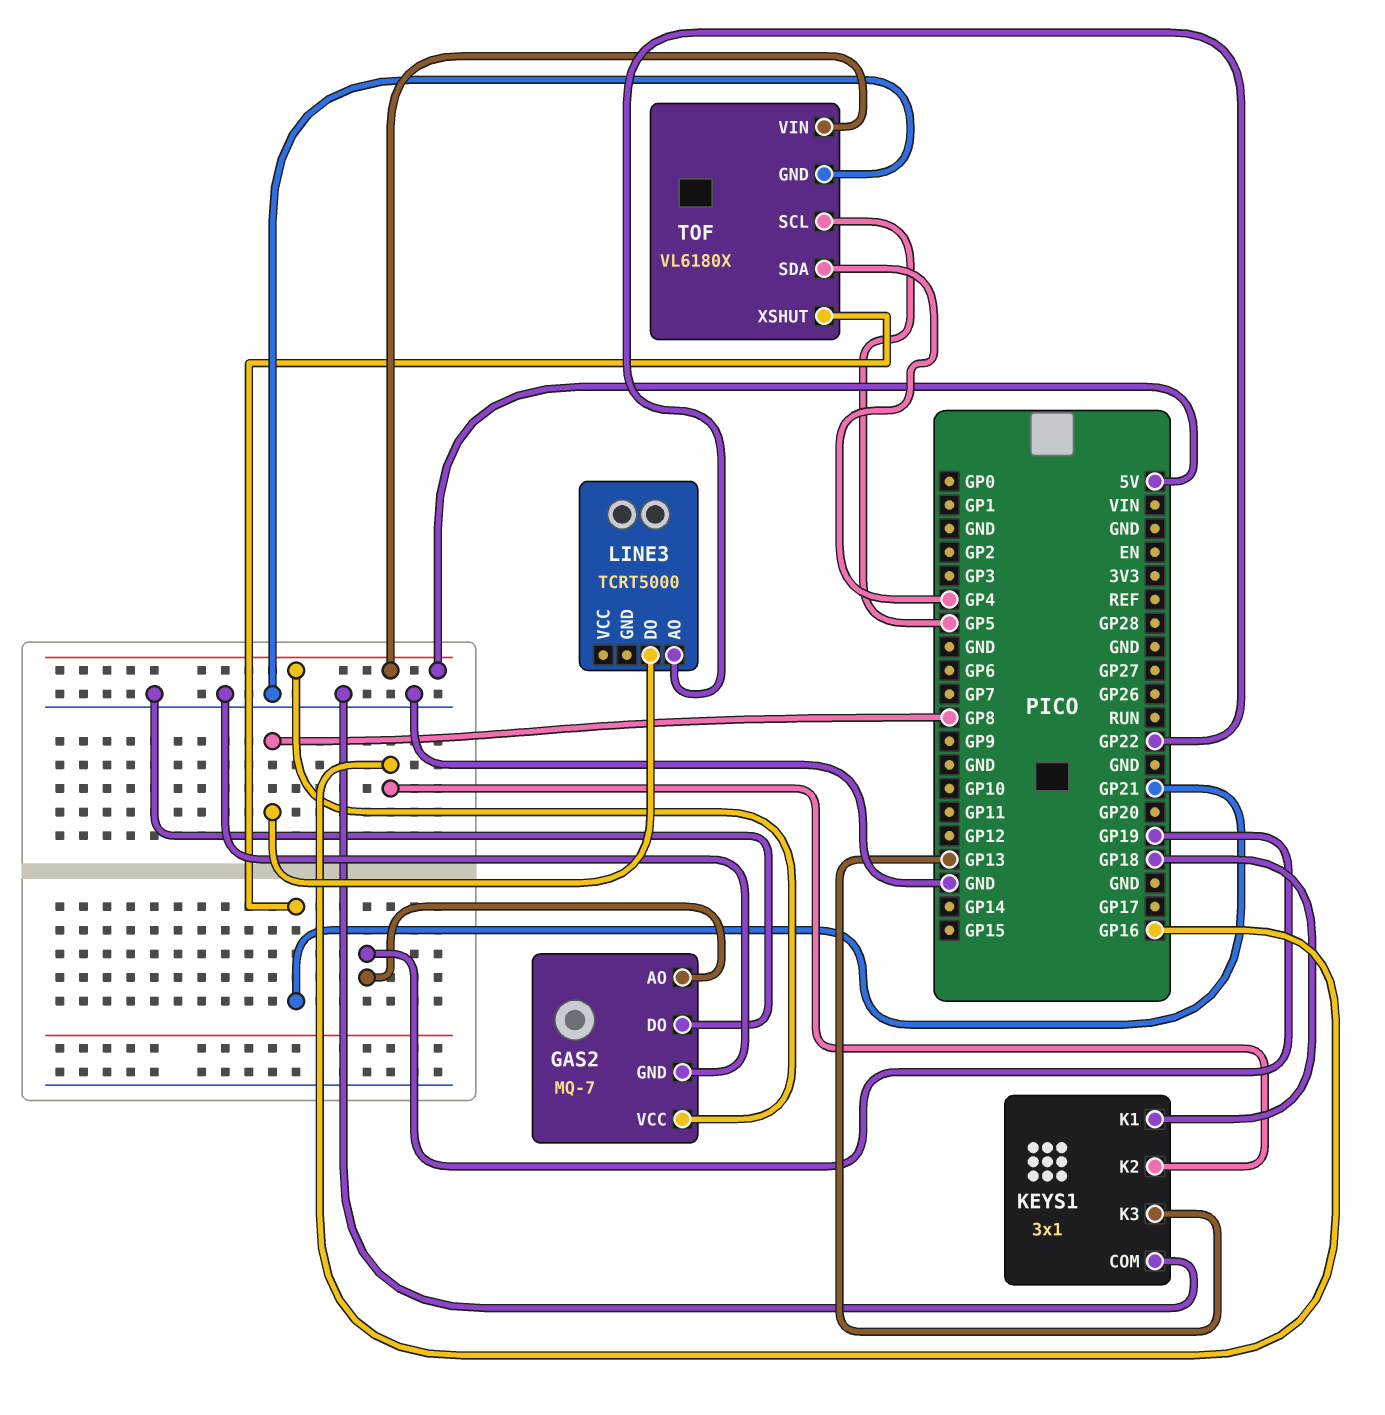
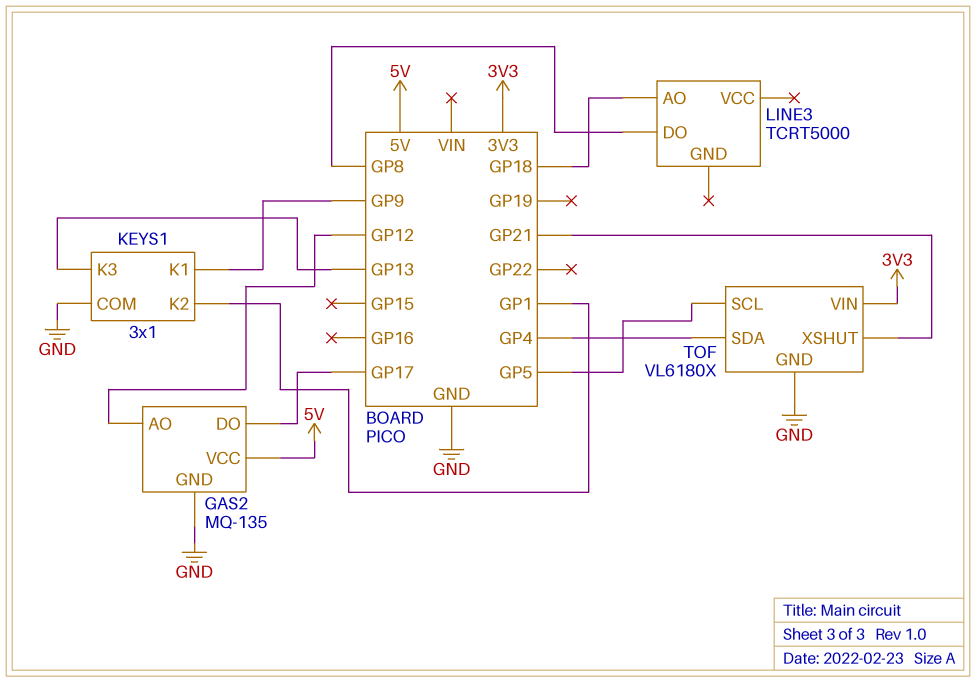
GAS2: MQ-7 -> MQ-135
GAS2 pin AO: GP19 -> GP12
GAS2 pin DO: GND -> GP17
KEYS1 pin K1: GP18 -> GP9
KEYS1 pin K2: GP16 -> GP1
LINE3 pin AO: GP22 -> GP18
TOF pin VIN: 5V -> 3V3

